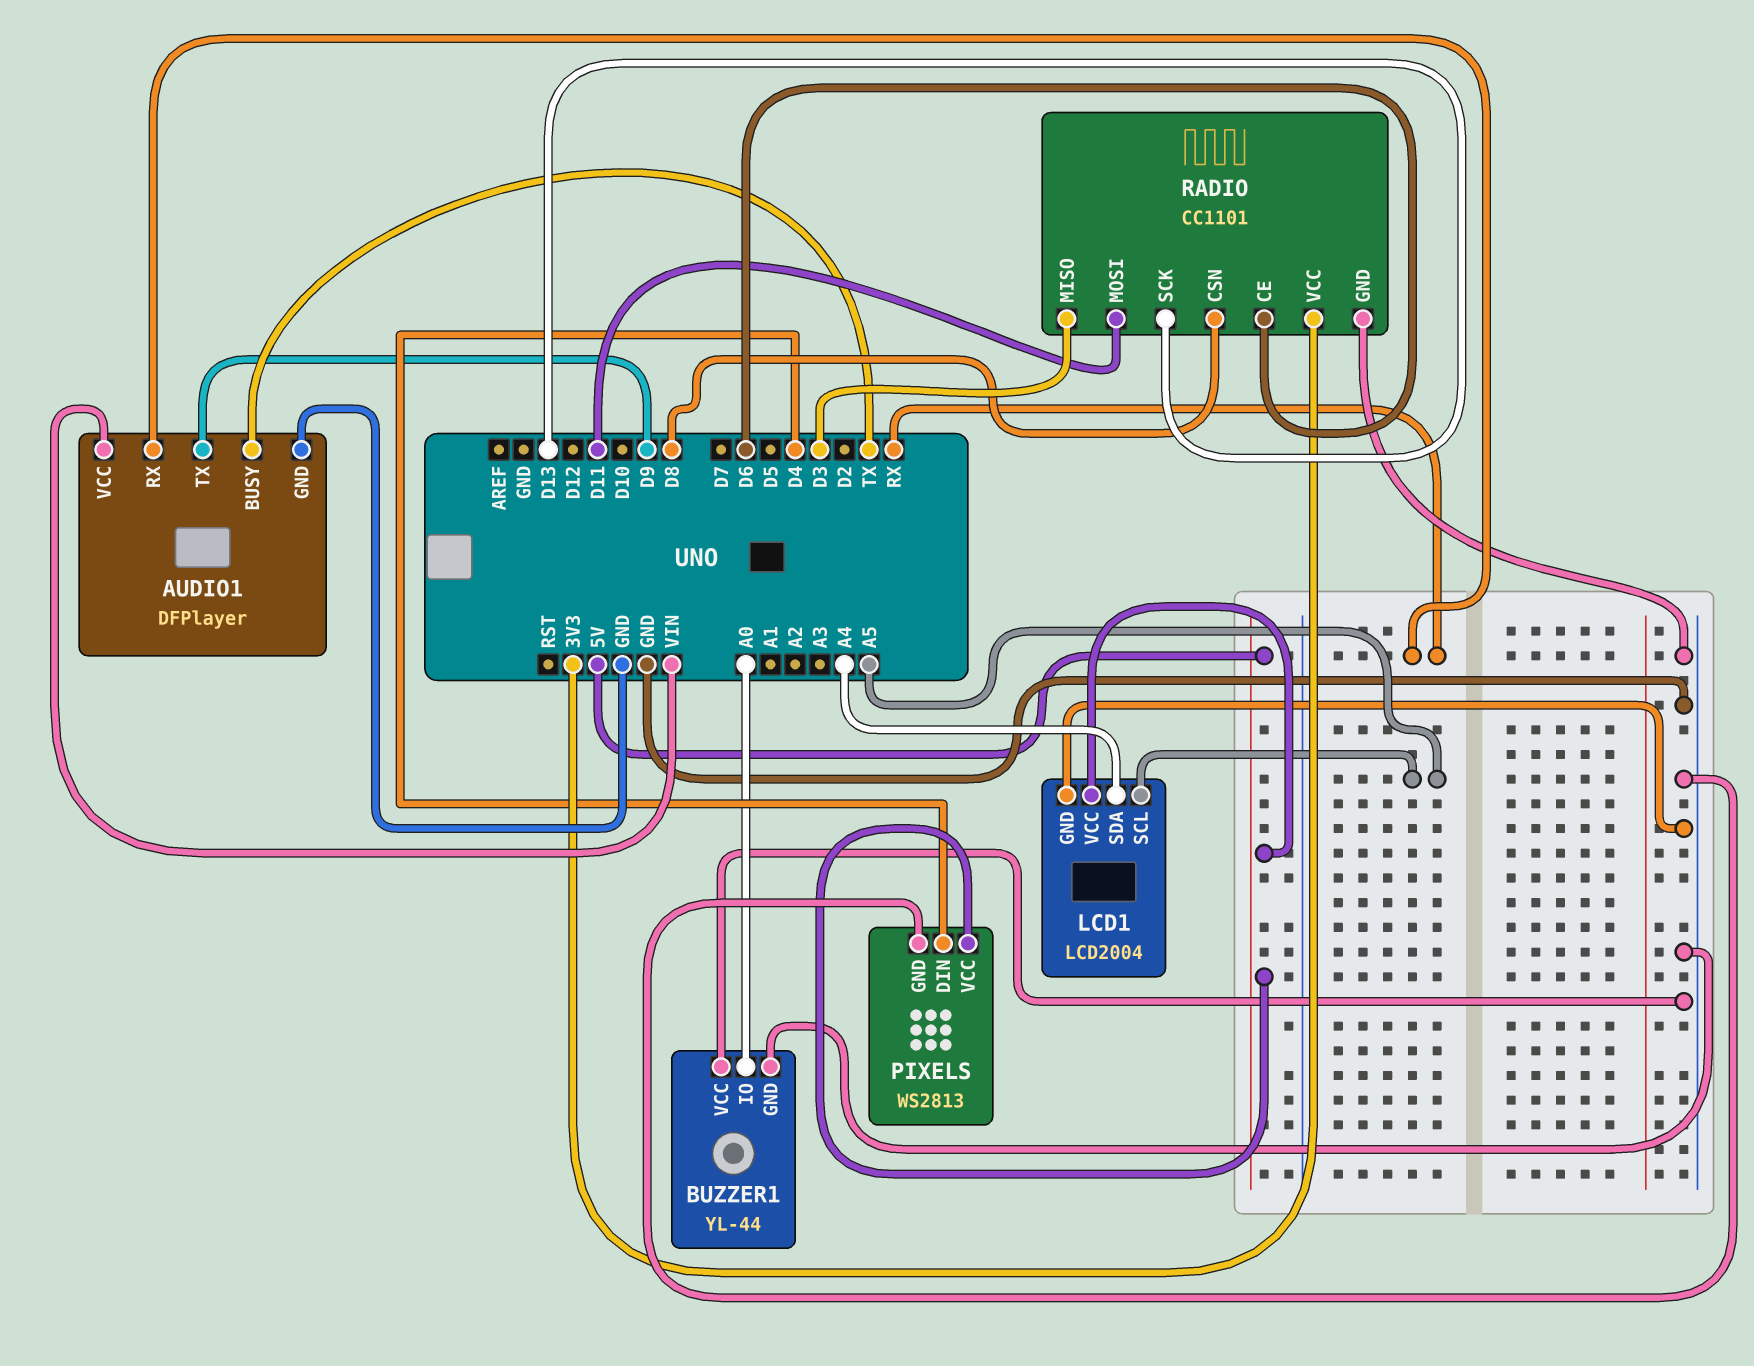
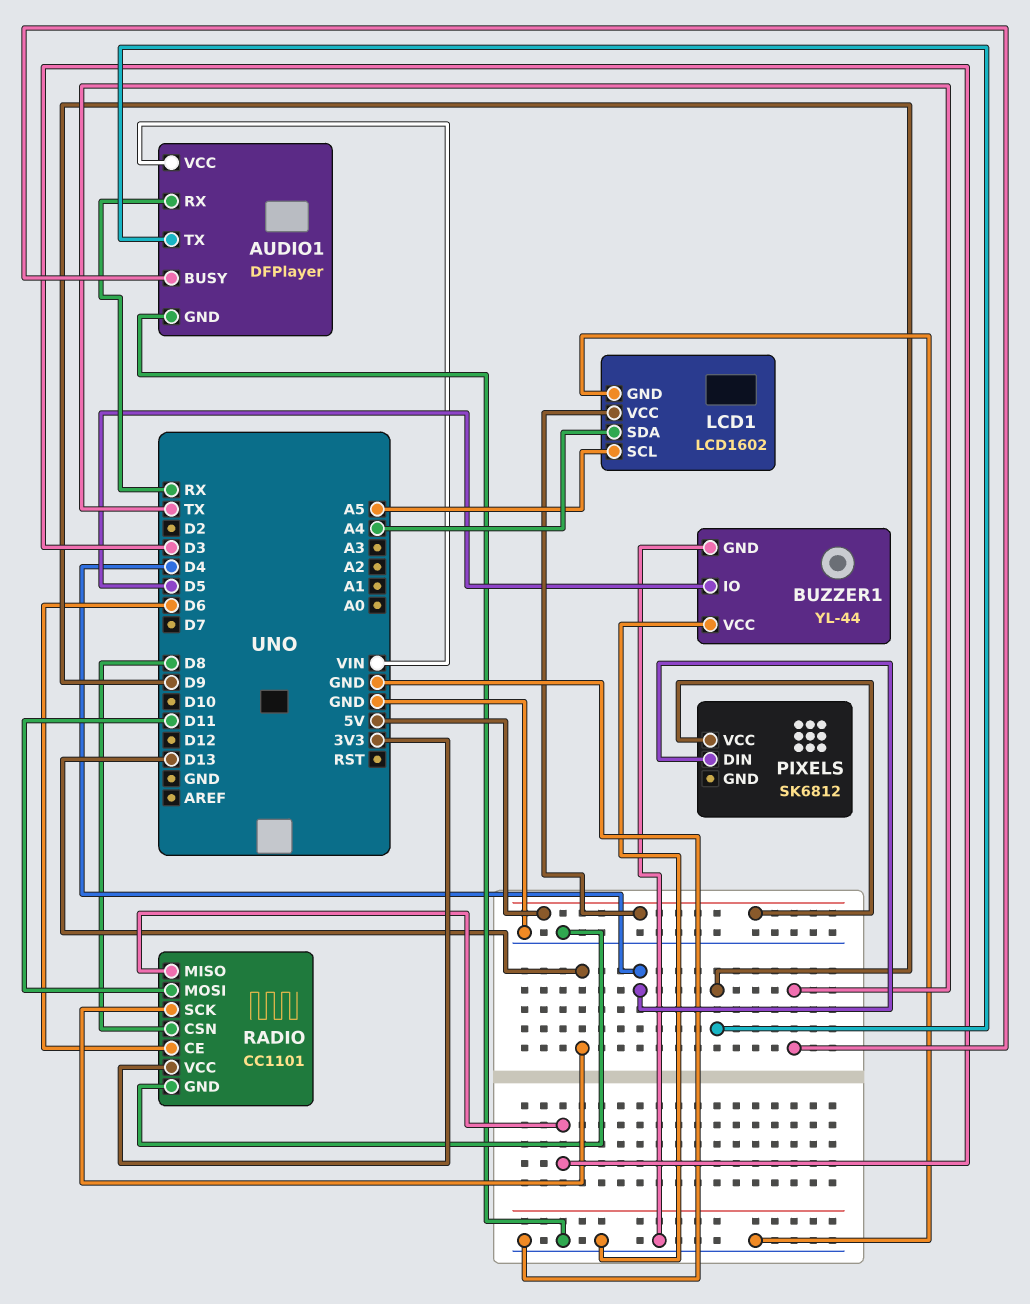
BUZZER1 pin IO: A0 -> D5
LCD1: LCD2004 -> LCD1602
PIXELS: WS2813 -> SK6812
PIXELS pin GND: GND -> none

